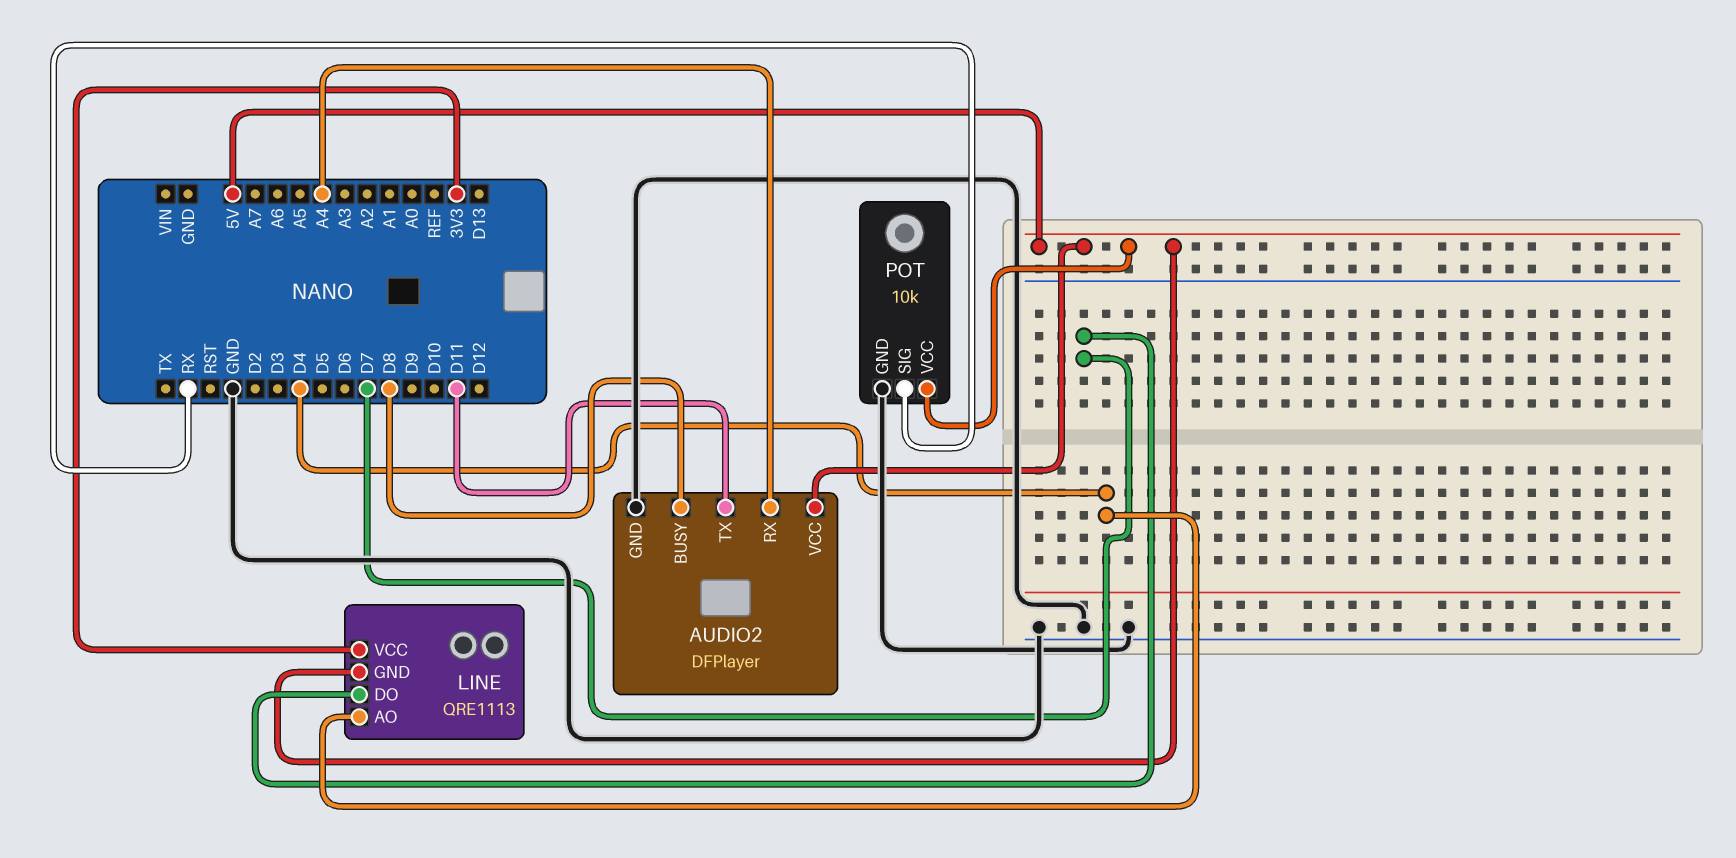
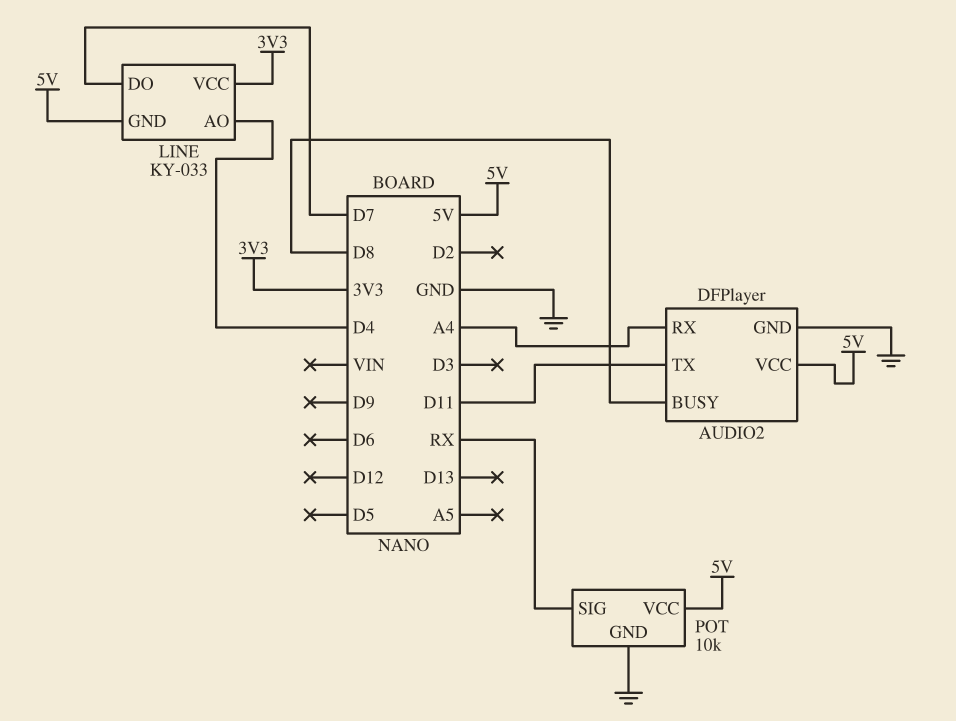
LINE: QRE1113 -> KY-033

